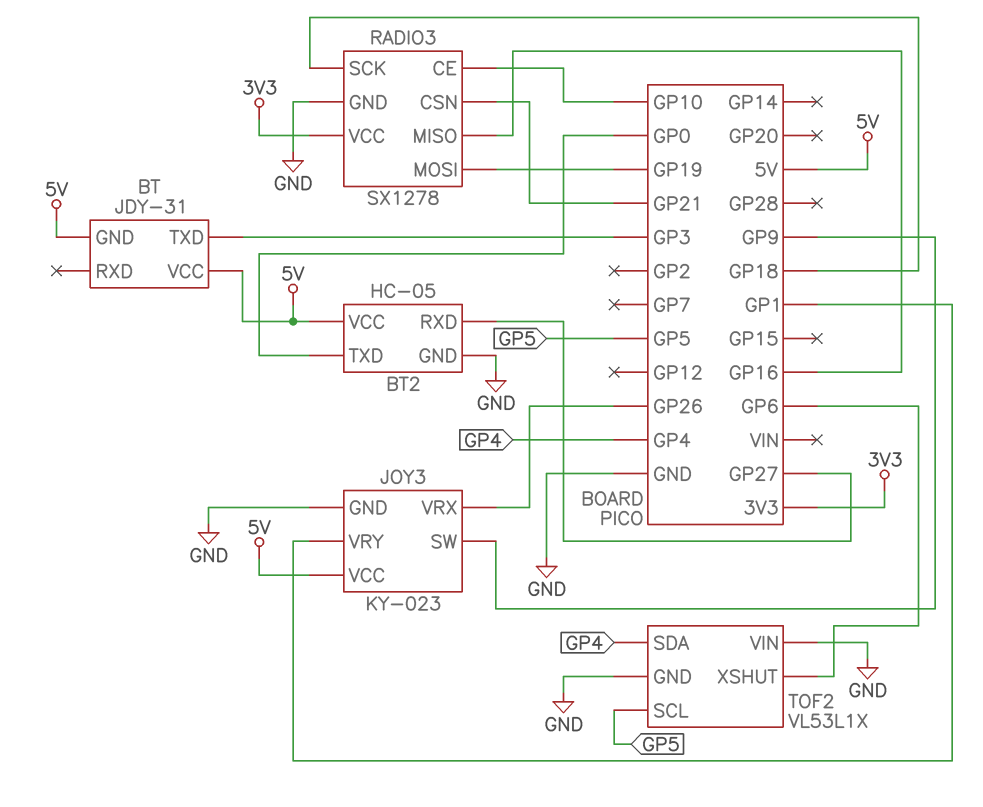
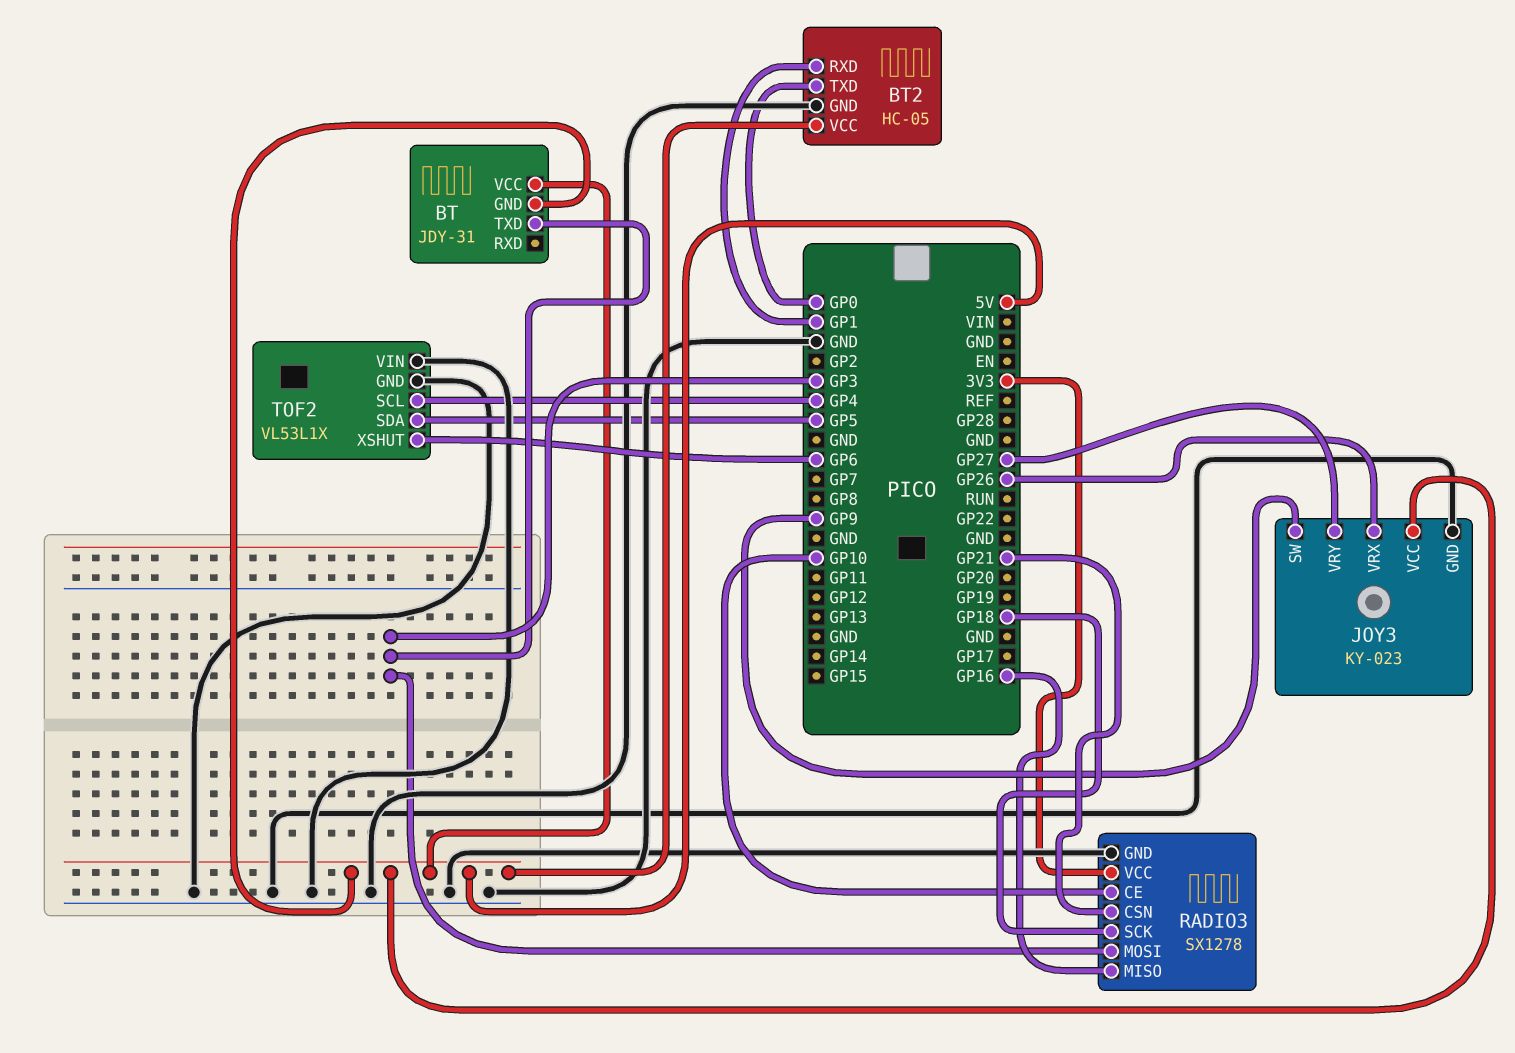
BT2 pin RXD: GP27 -> GP1
JOY3 pin VRY: GP1 -> GP27
RADIO3 pin MOSI: GP19 -> GP3
TOF2 pin SCL: GP5 -> GP4
TOF2 pin SDA: GP4 -> GP5

